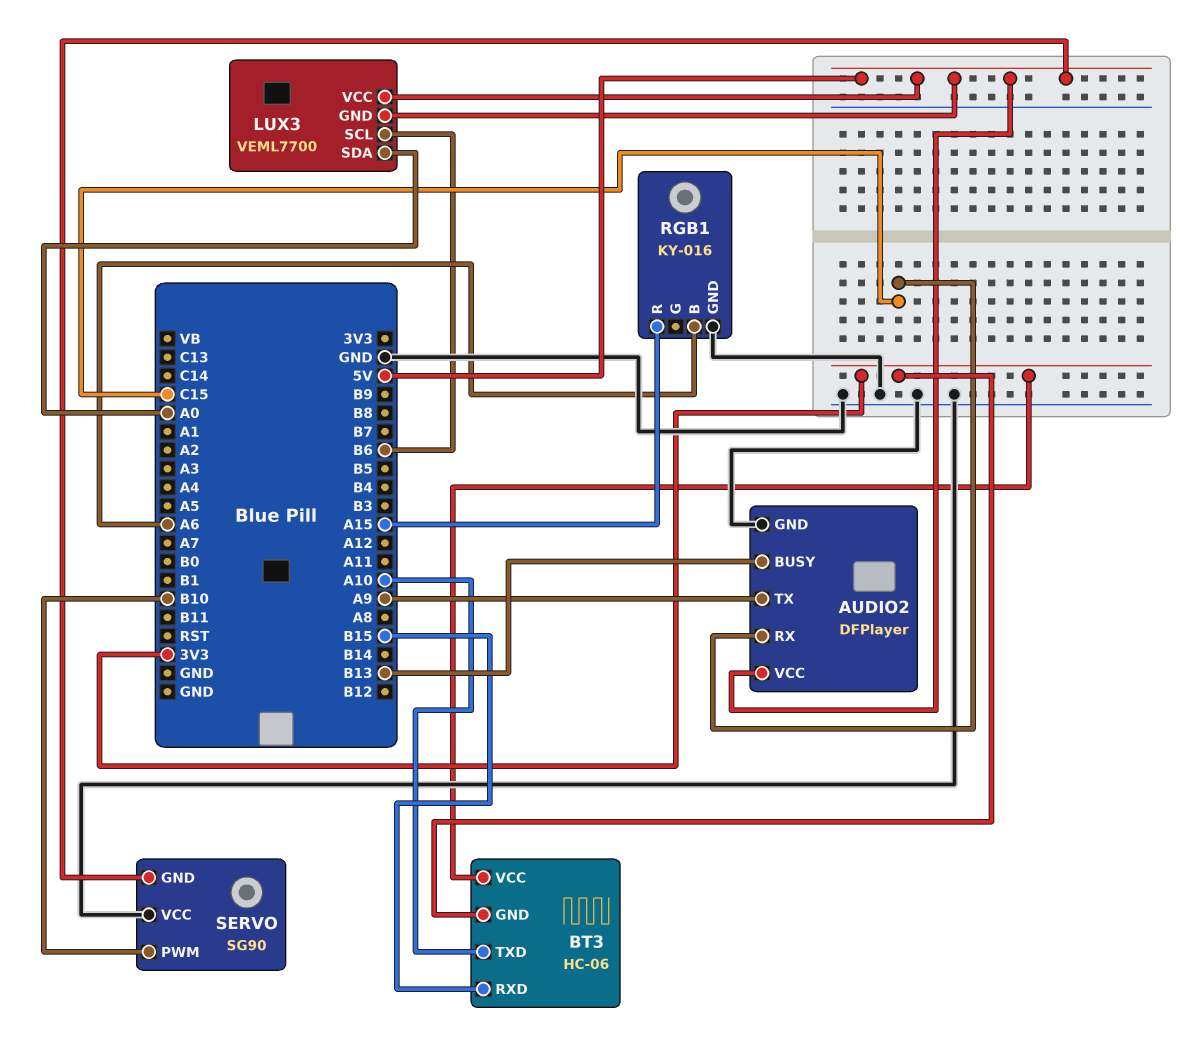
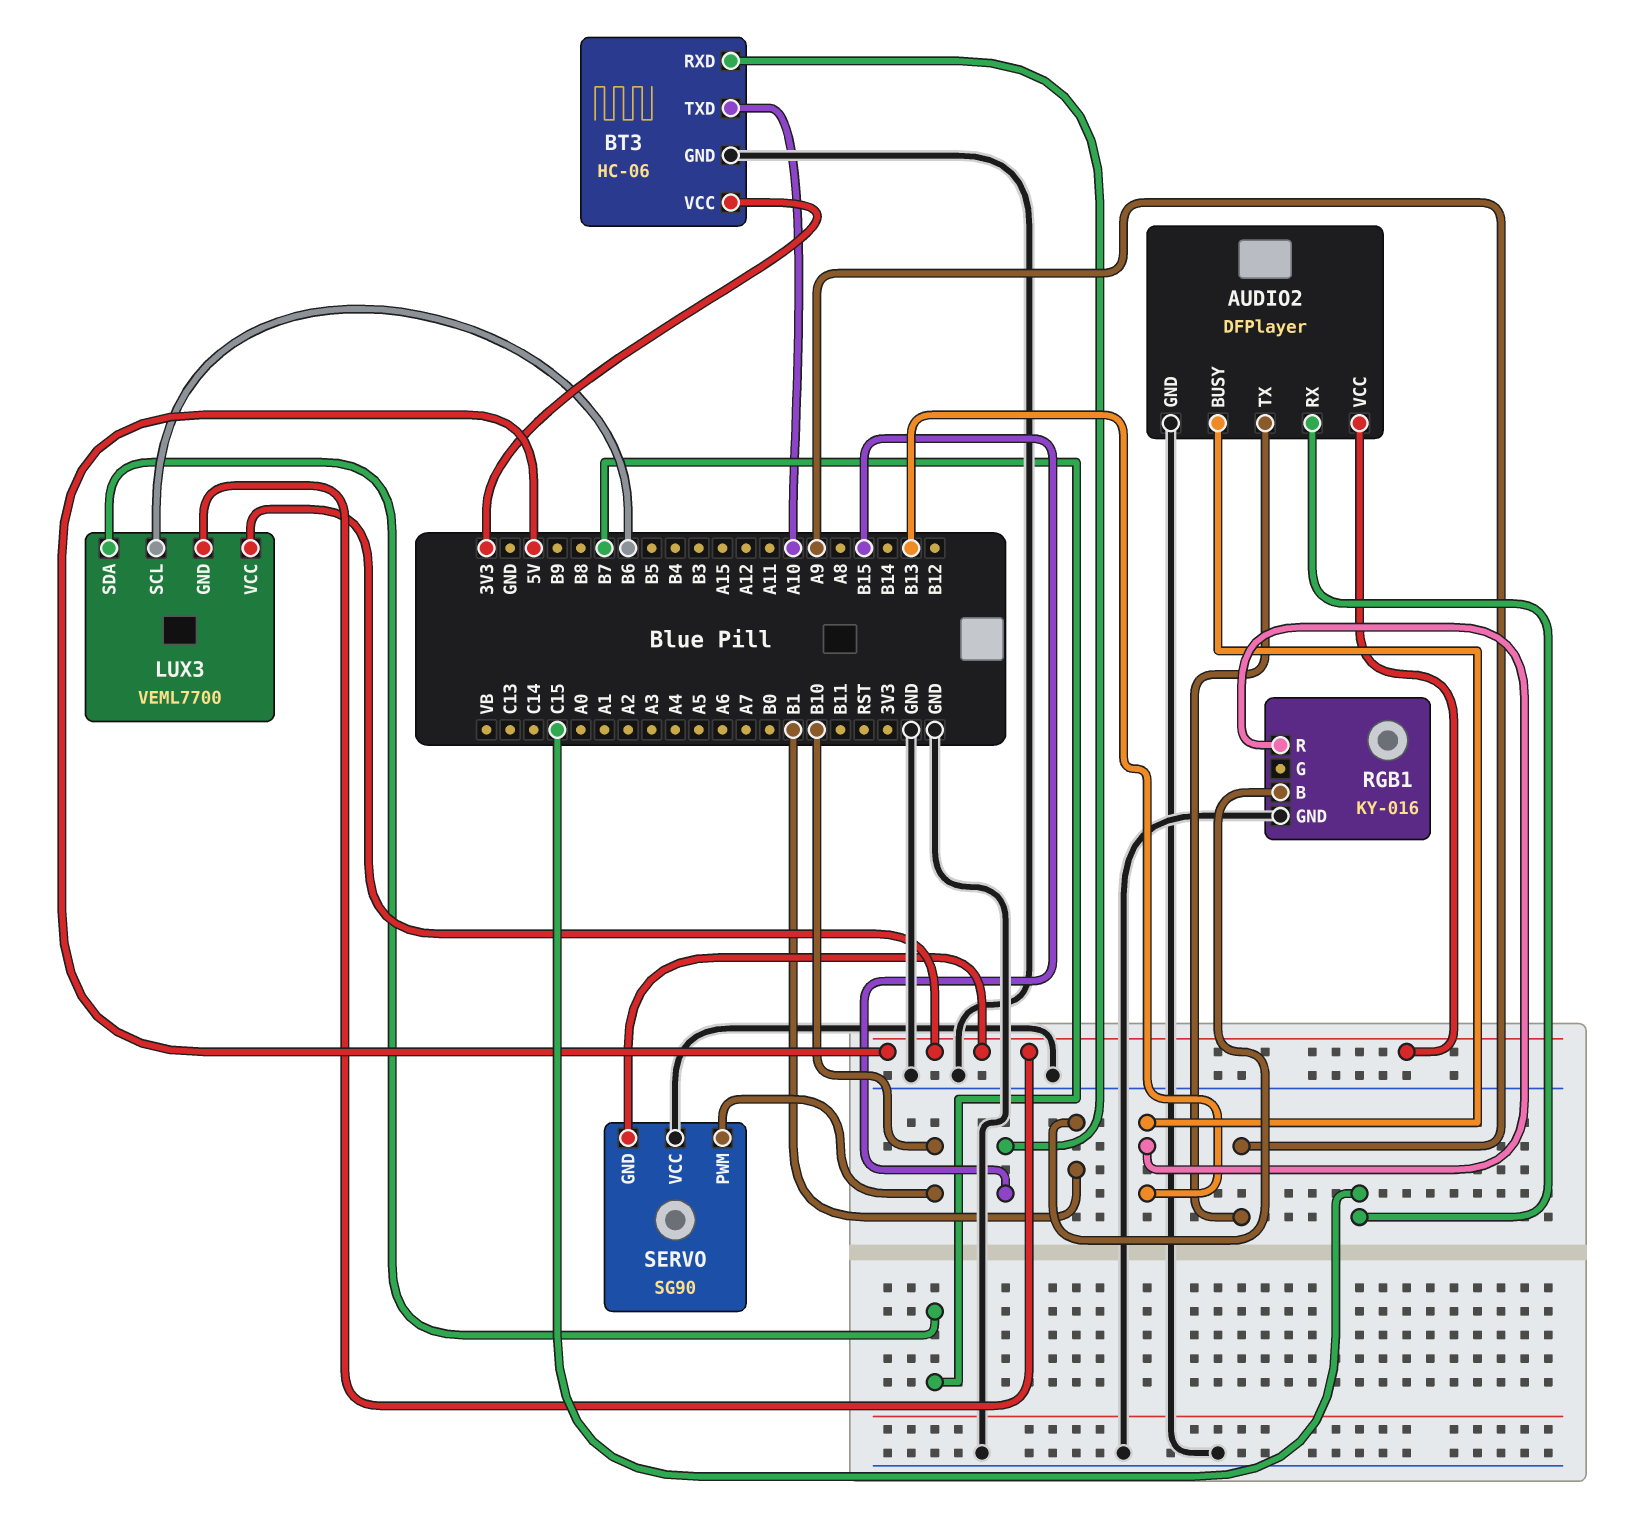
BT3 pin GND: 3V3 -> GND
LUX3 pin SDA: A0 -> B7
RGB1 pin B: A6 -> B1
RGB1 pin R: A15 -> B13

